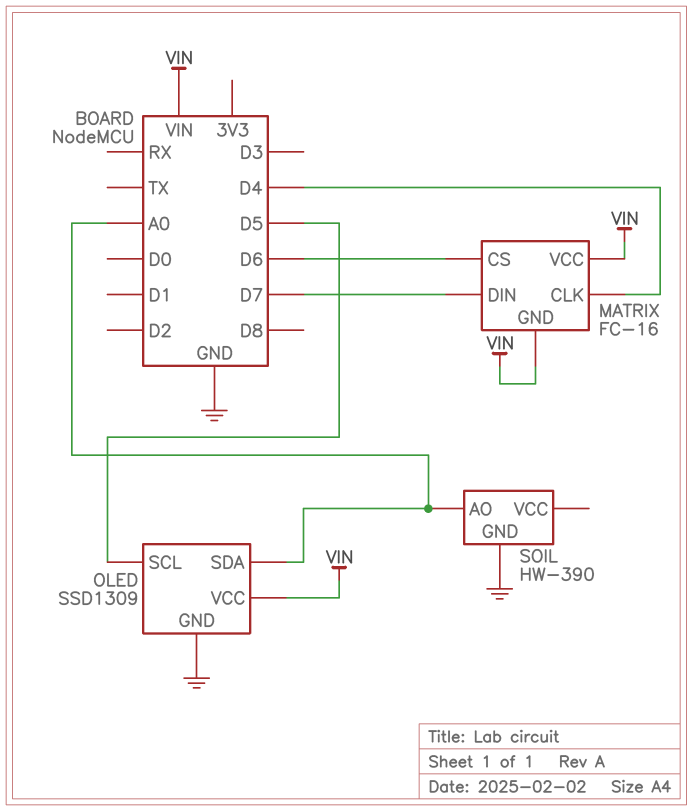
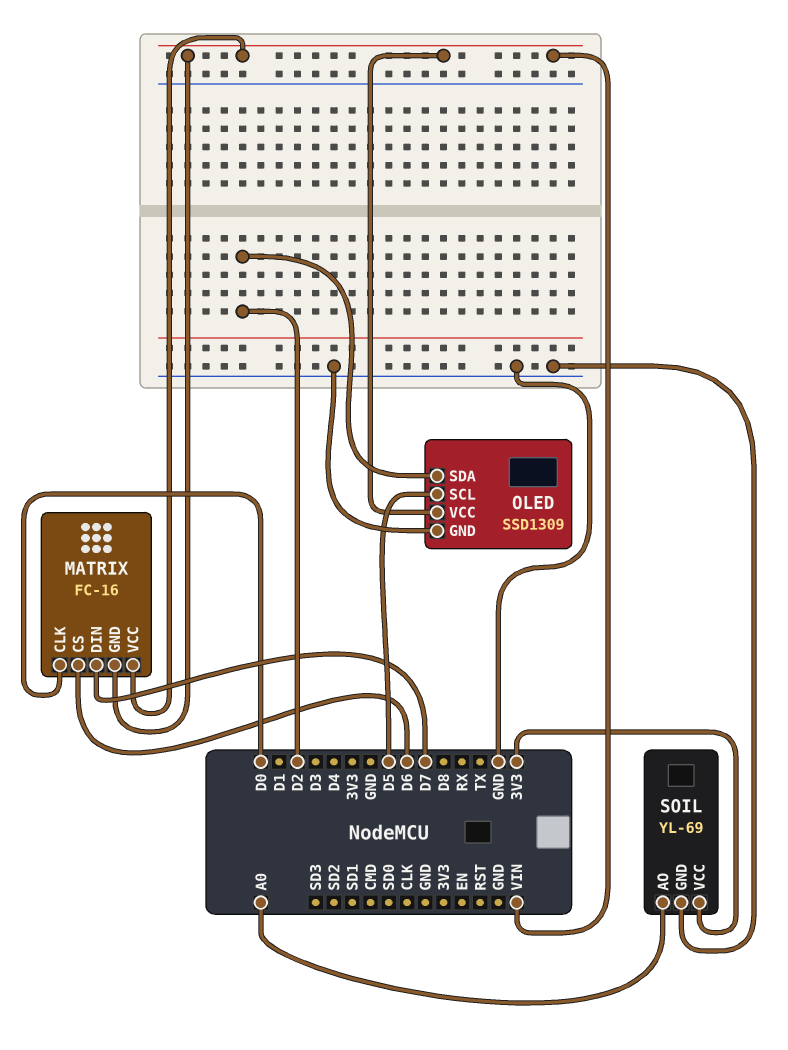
MATRIX pin CLK: D4 -> D0
OLED pin SDA: A0 -> D2
SOIL: HW-390 -> YL-69
SOIL pin VCC: none -> 3V3

